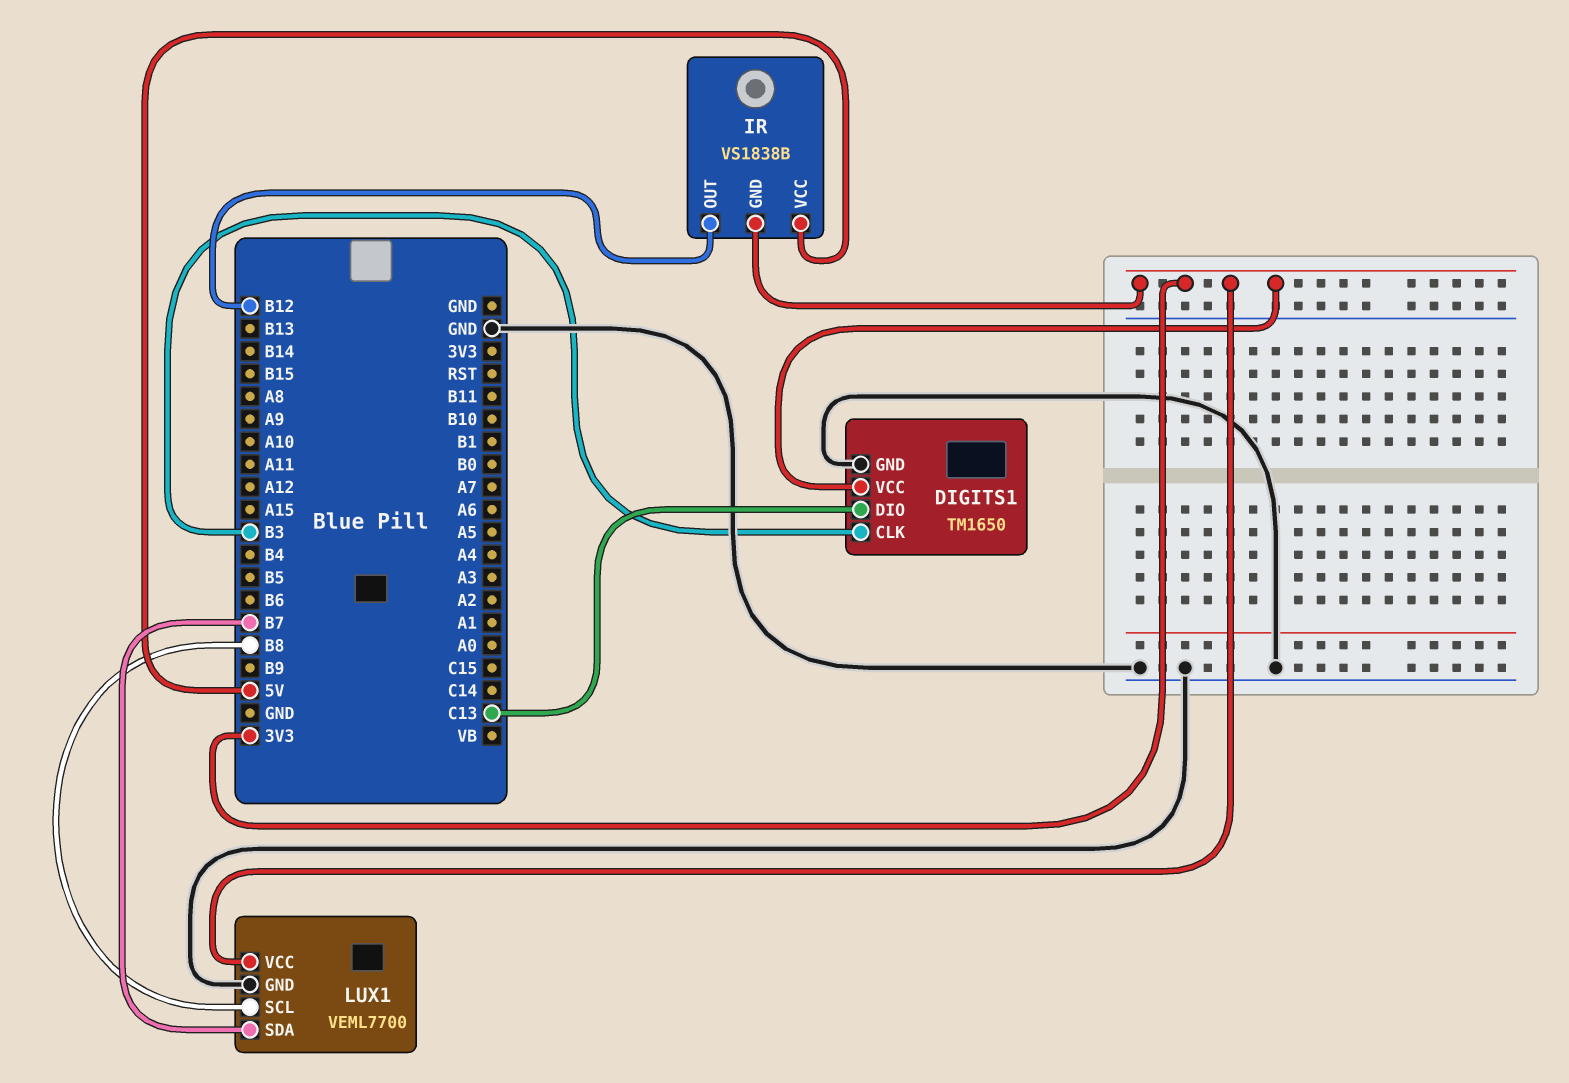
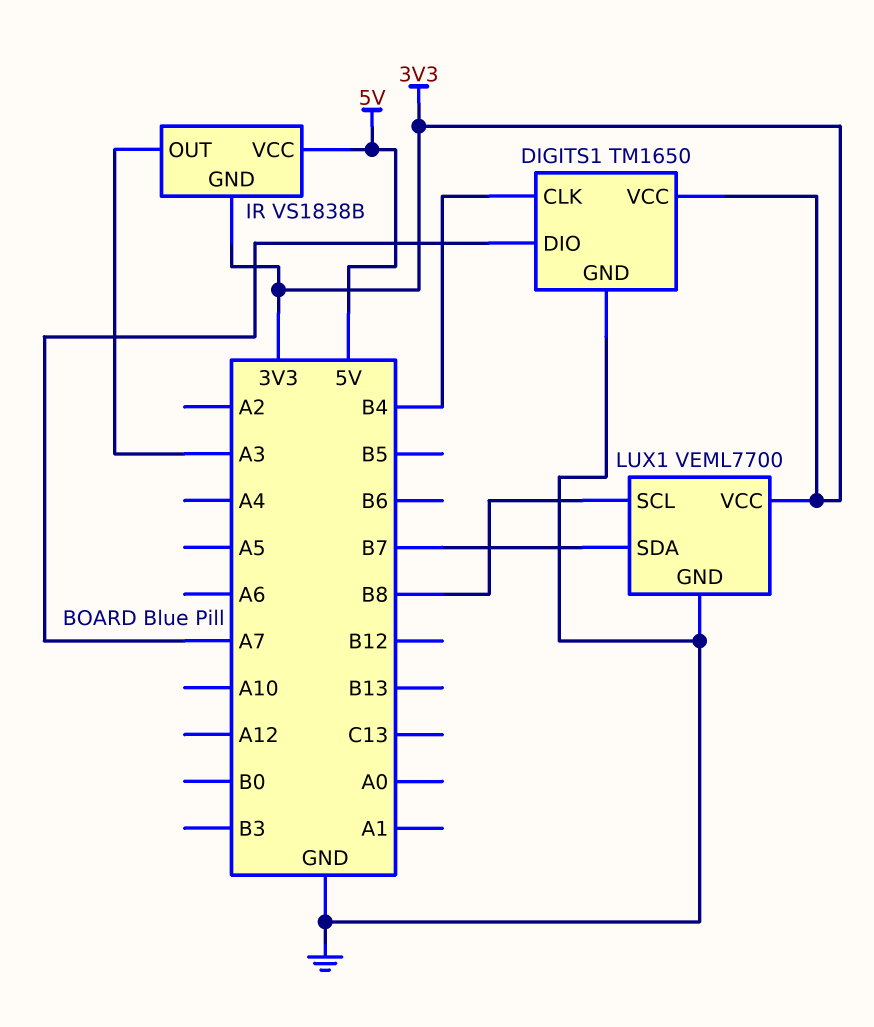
DIGITS1 pin CLK: B3 -> B4
DIGITS1 pin DIO: C13 -> A7
IR pin OUT: B12 -> A3

